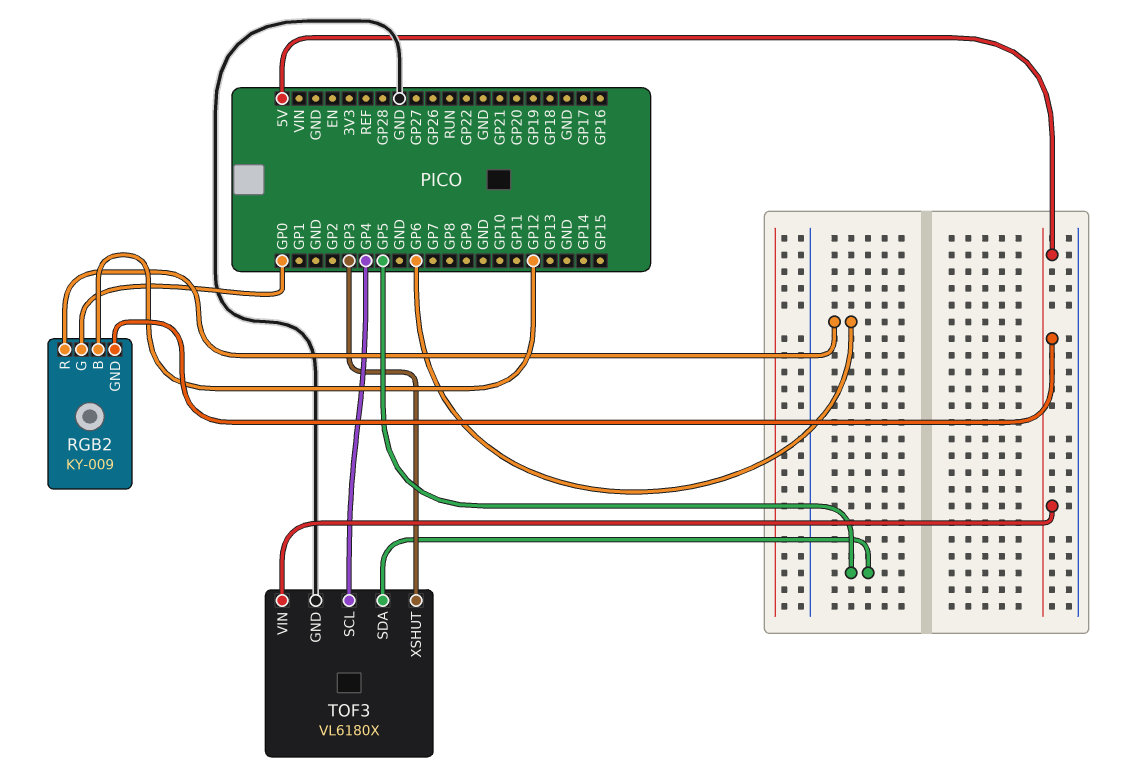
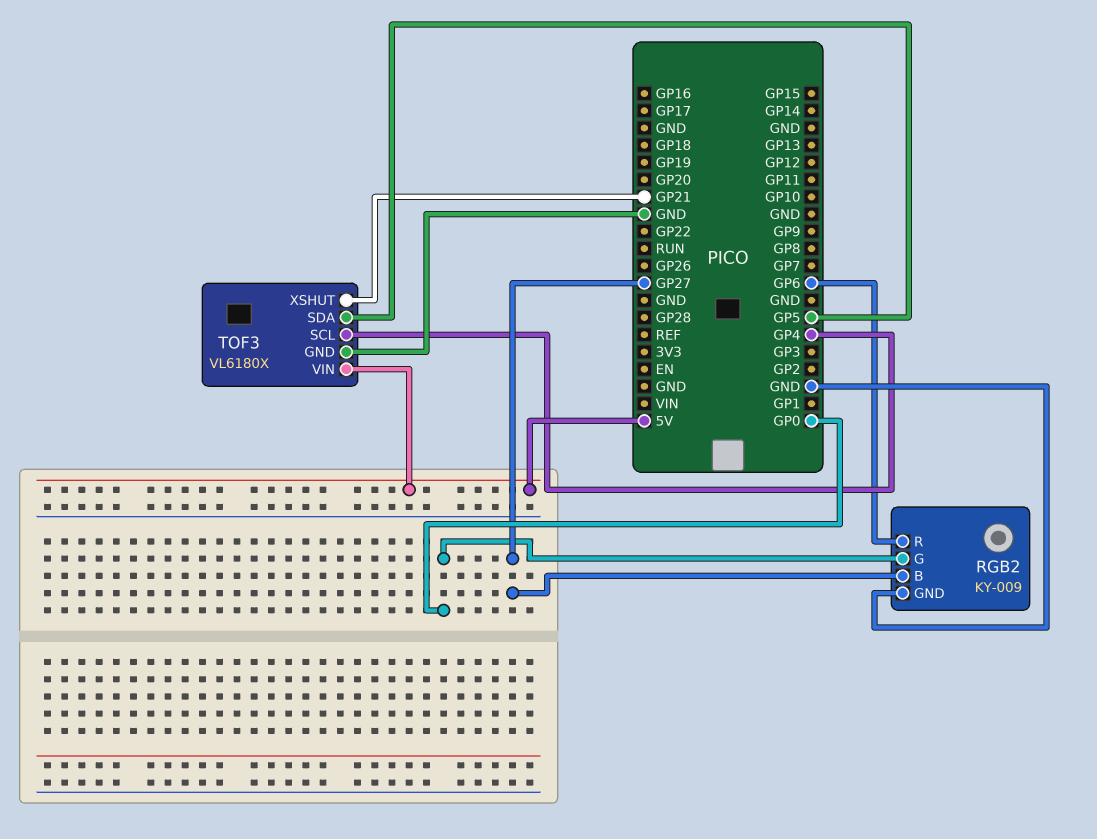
RGB2 pin B: GP12 -> GP27
RGB2 pin GND: 5V -> GND
TOF3 pin XSHUT: GP3 -> GP21

